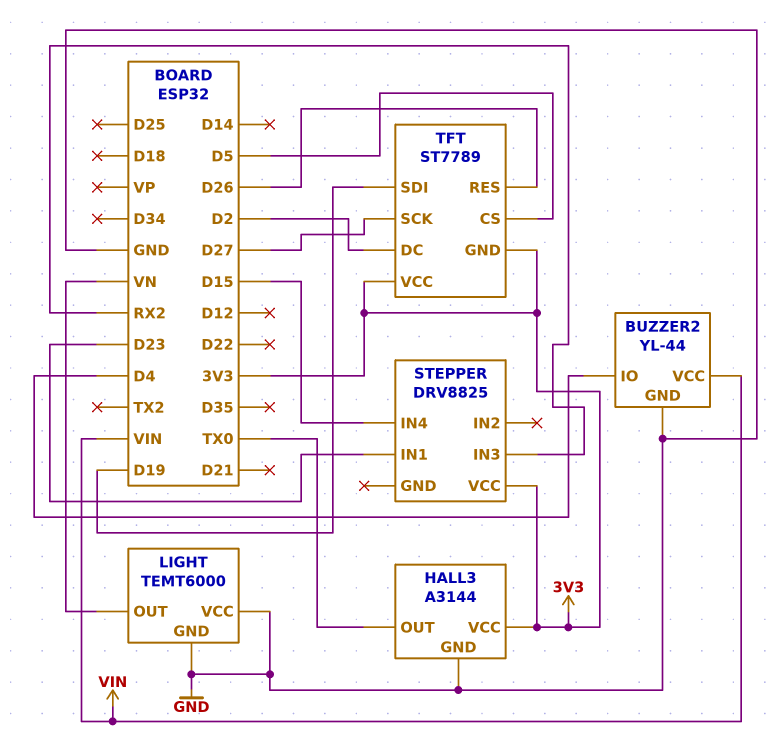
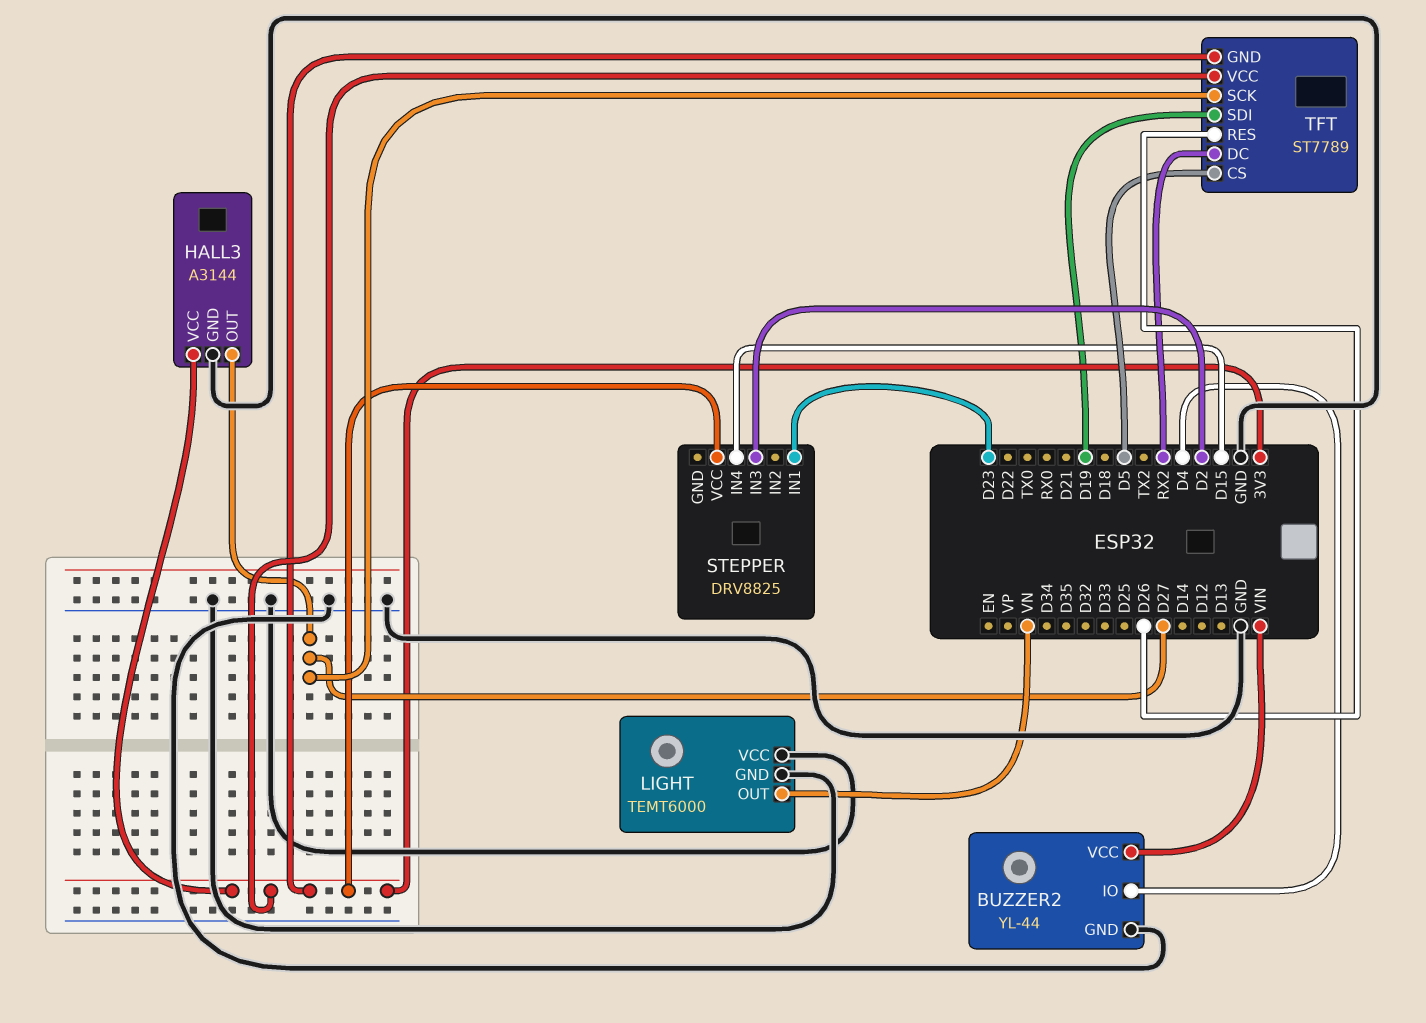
HALL3 pin OUT: TX0 -> D27
STEPPER pin IN3: RX2 -> D2
TFT pin DC: D2 -> RX2

